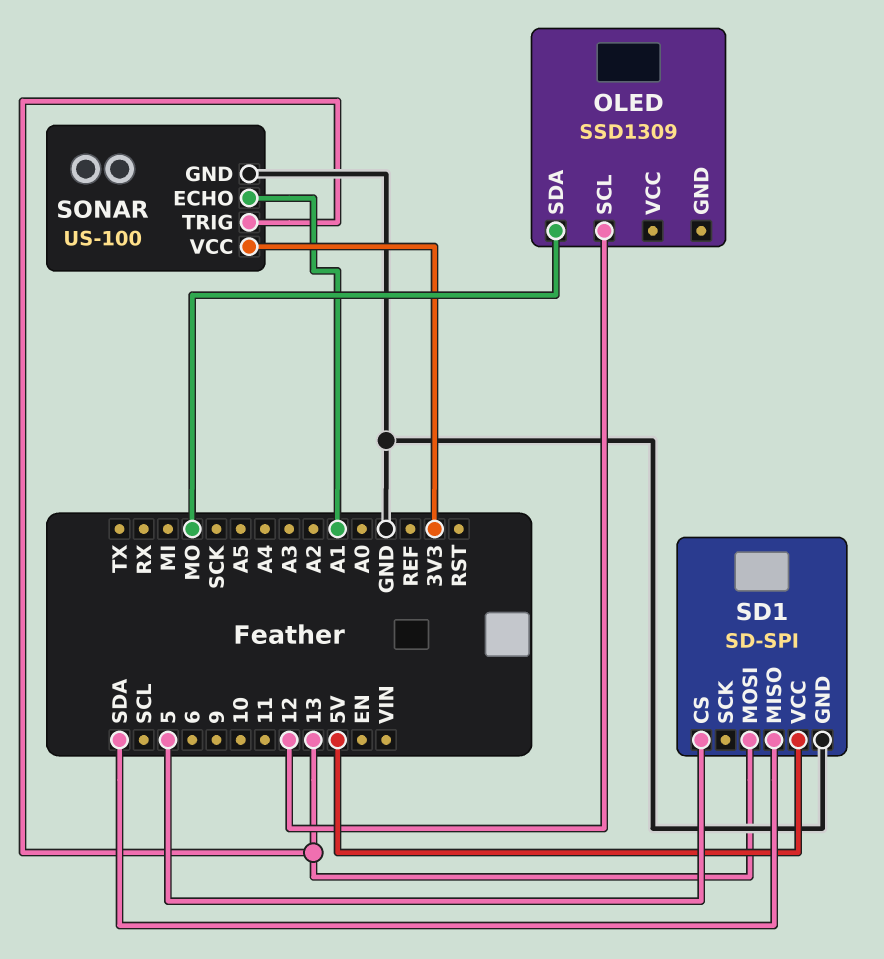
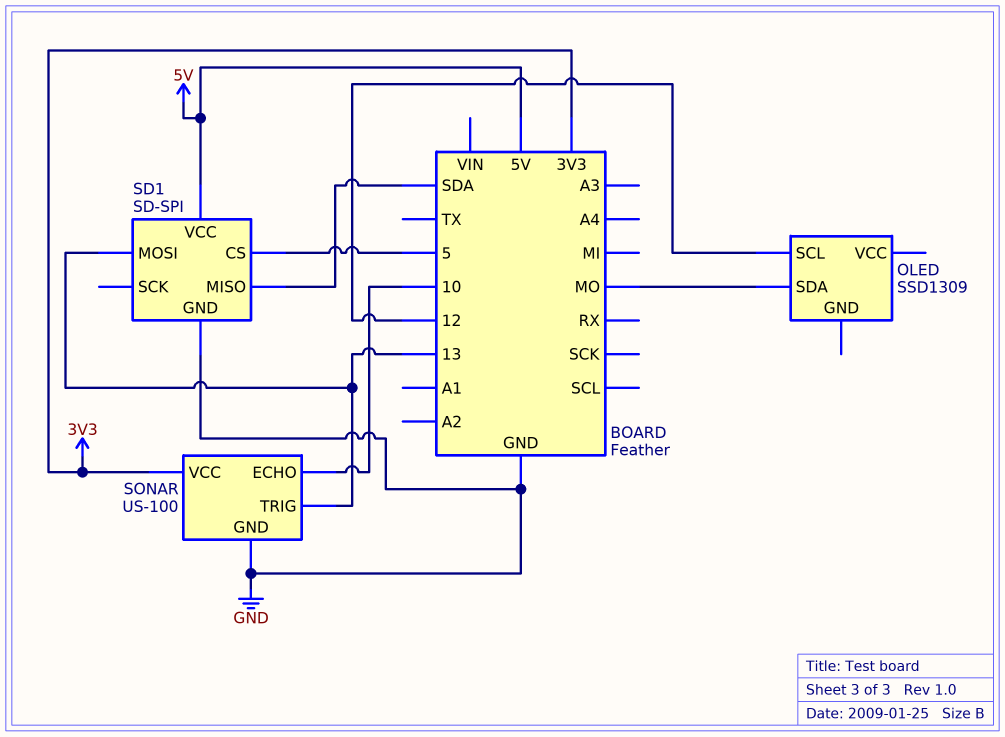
SONAR pin ECHO: A1 -> 10

